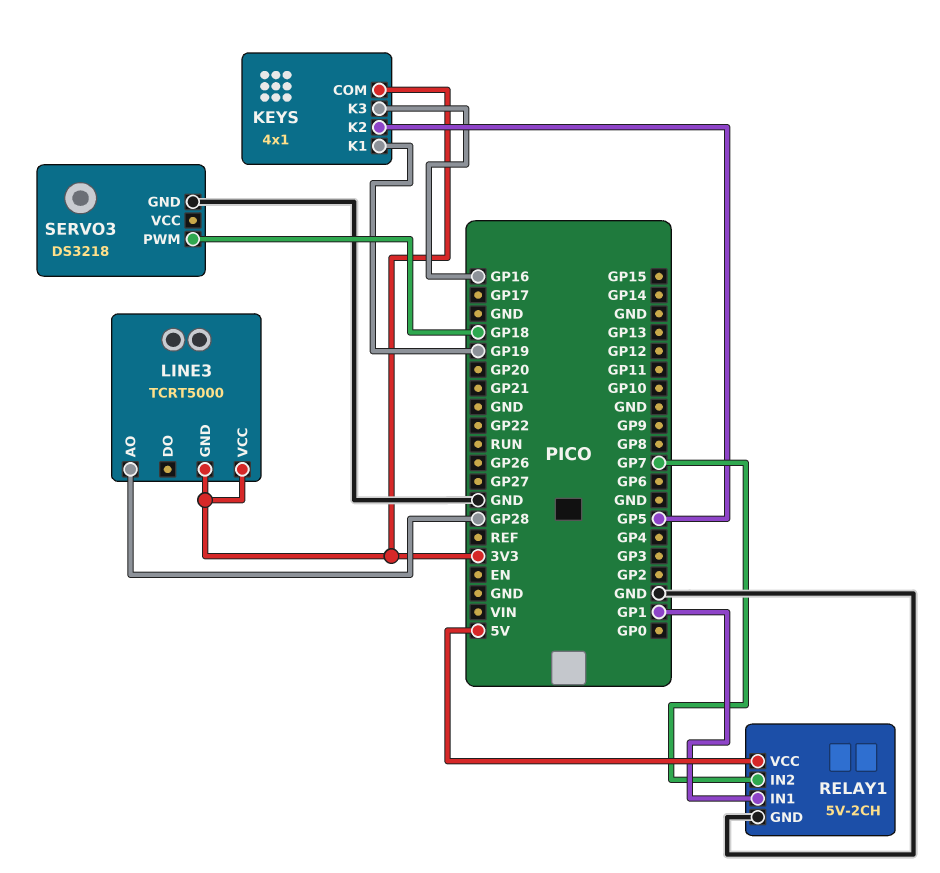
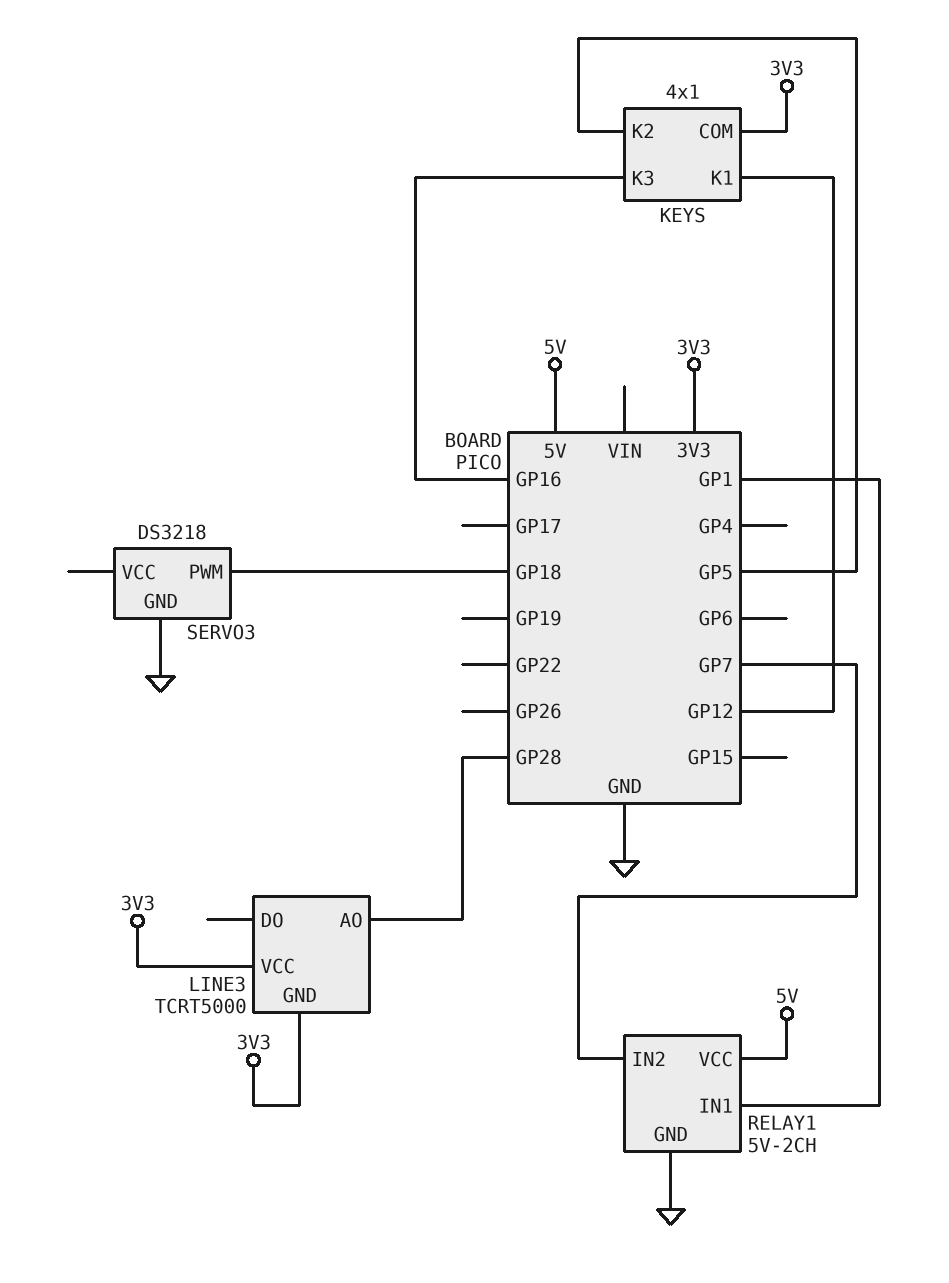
KEYS pin K1: GP19 -> GP12

